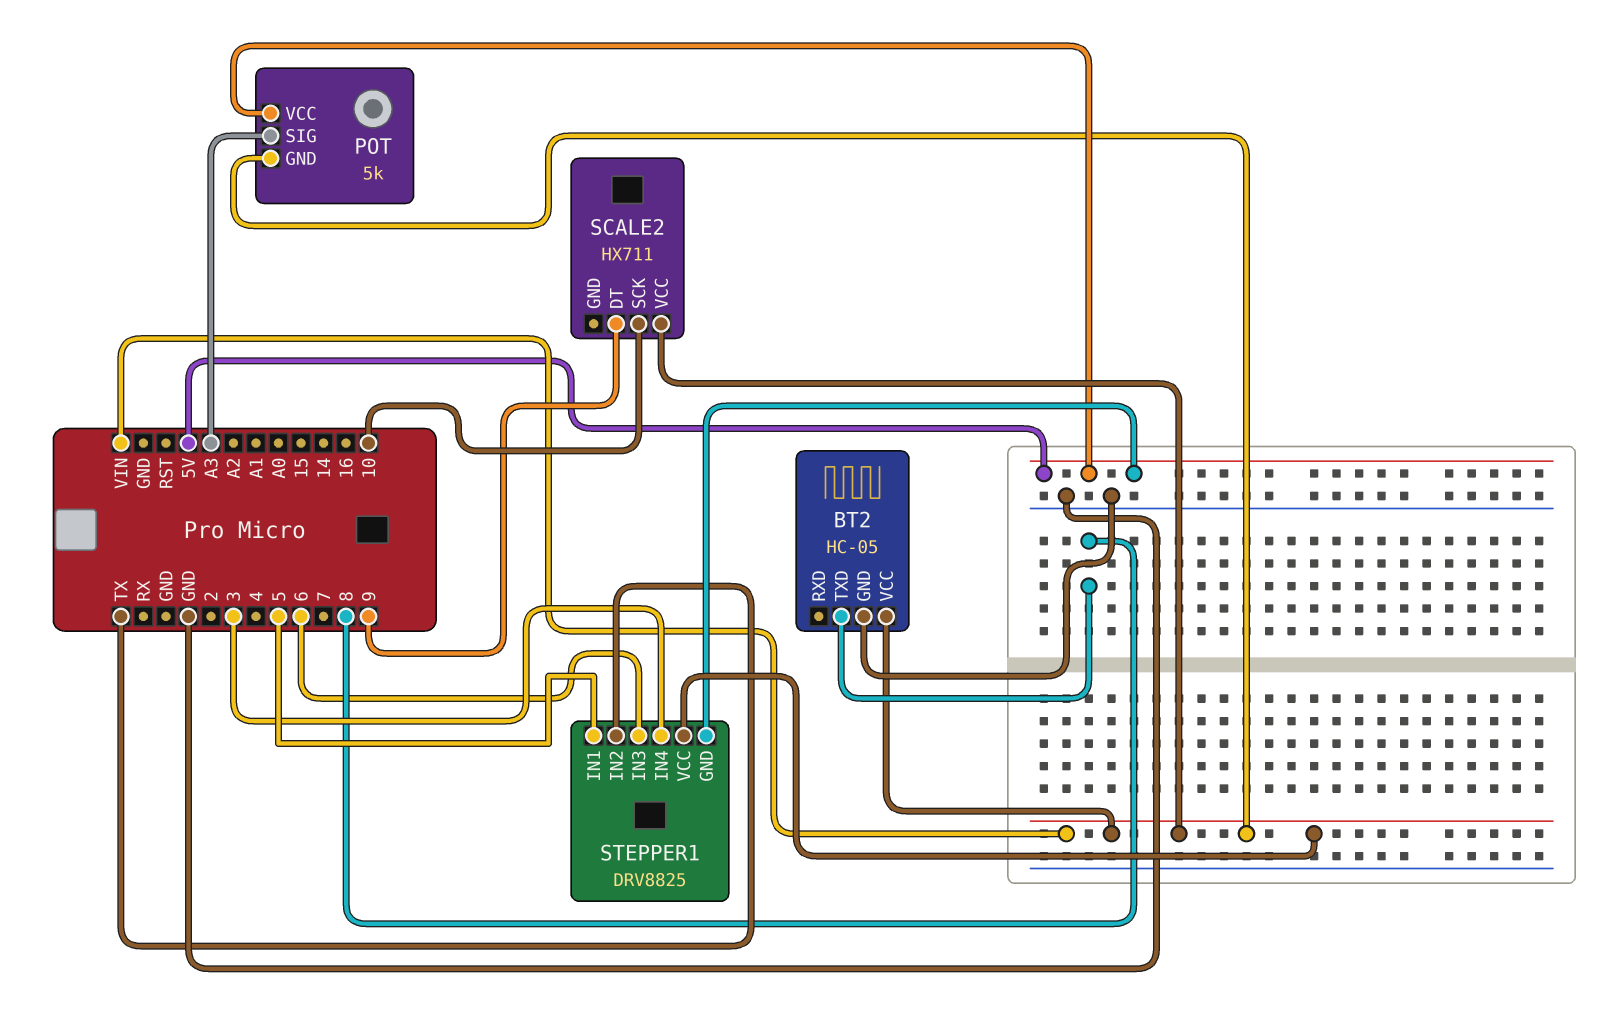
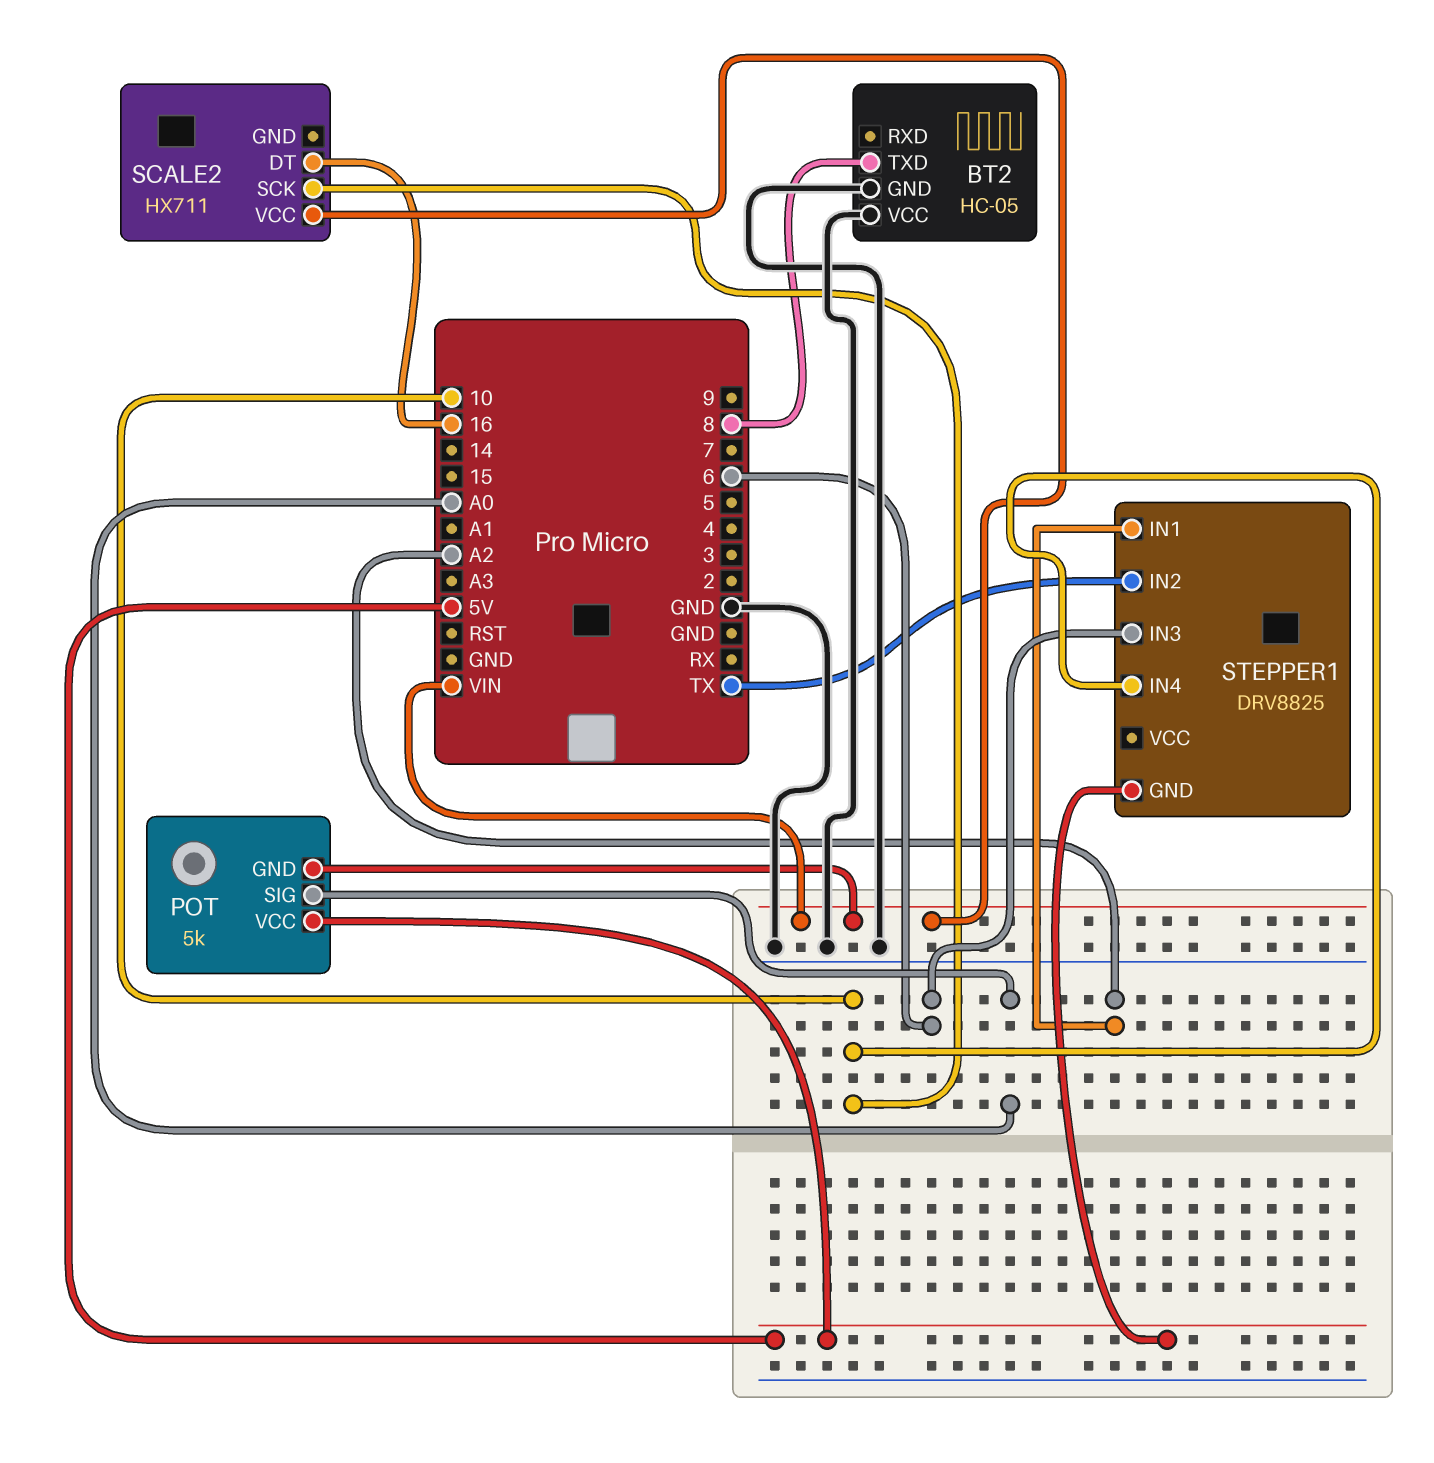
BT2 pin VCC: VIN -> GND
POT pin SIG: A3 -> A0
SCALE2 pin DT: 9 -> 16
STEPPER1 pin IN1: 5 -> A2
STEPPER1 pin IN4: 3 -> 10
STEPPER1 pin VCC: VIN -> none

